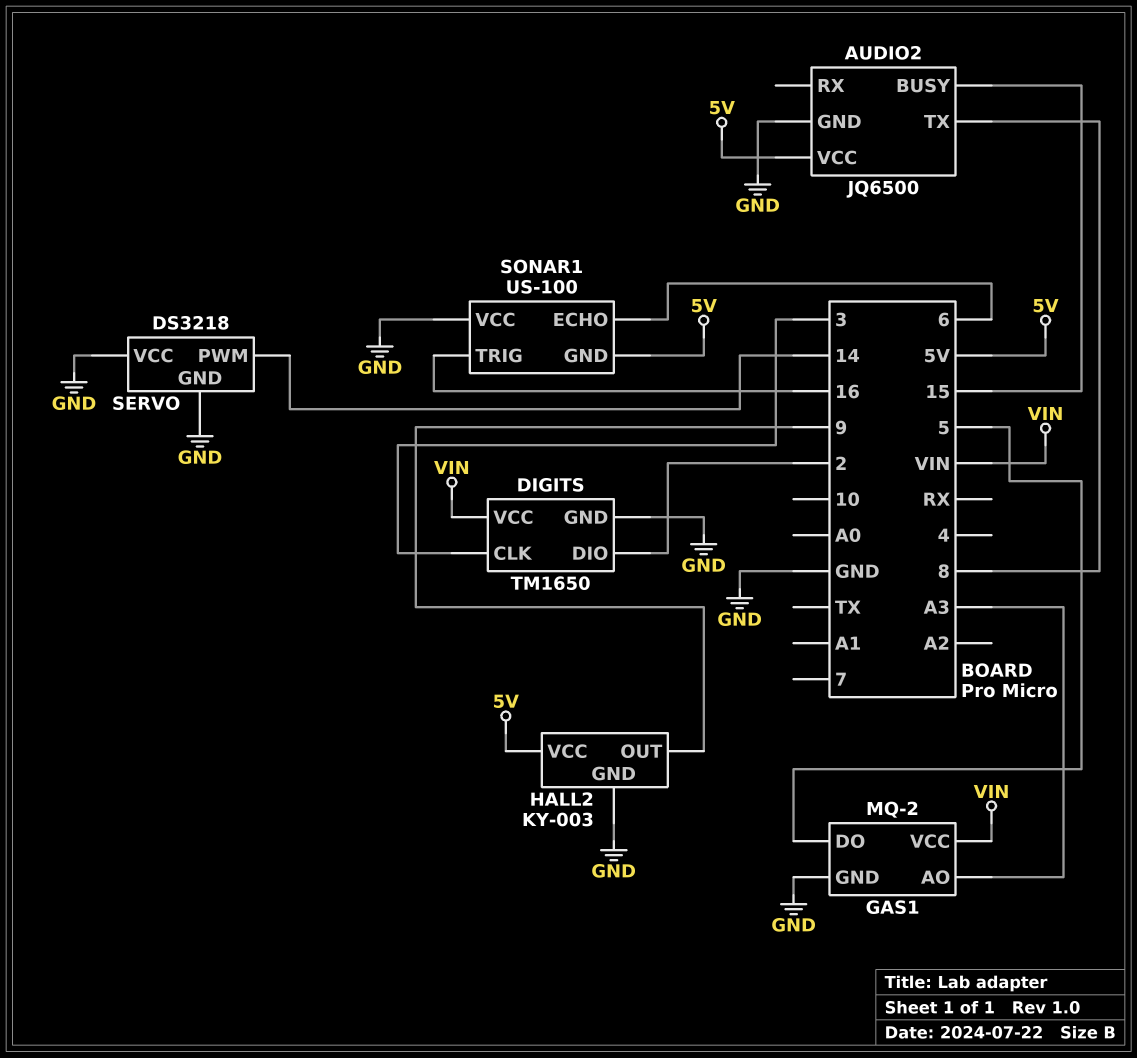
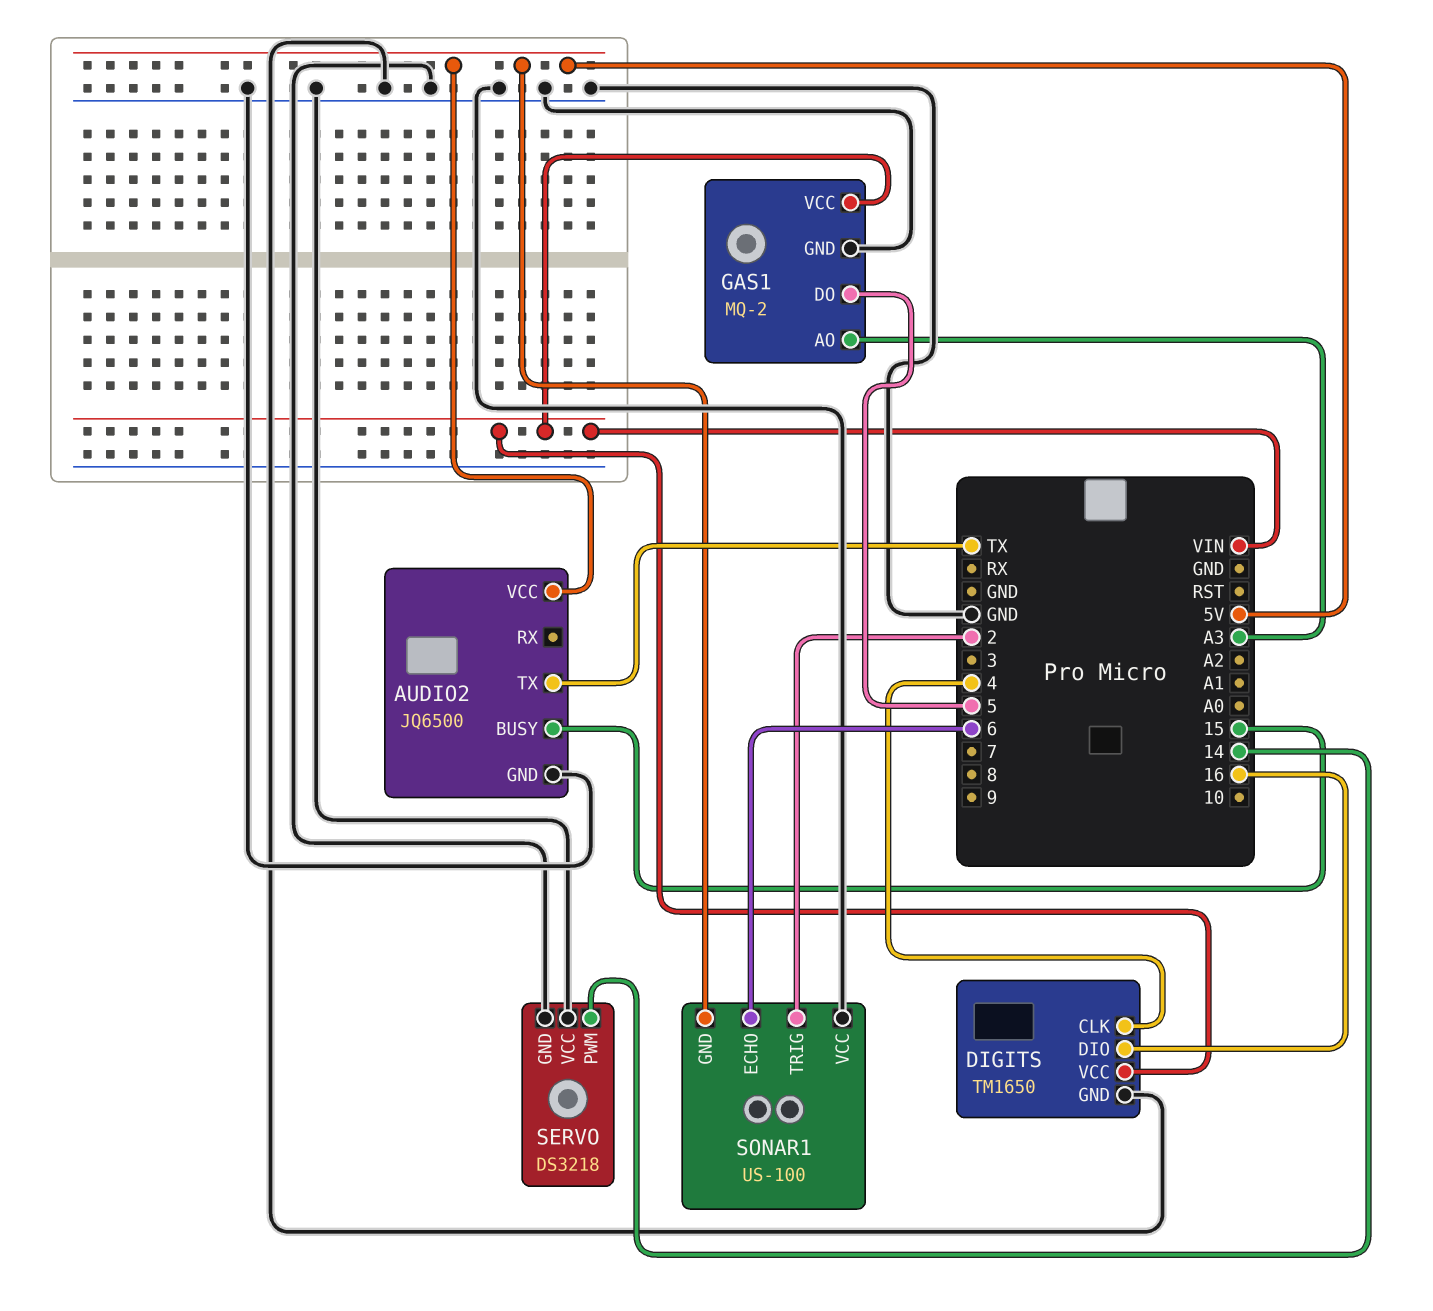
AUDIO2 pin TX: 8 -> TX
DIGITS pin CLK: 3 -> 4
DIGITS pin DIO: 2 -> 16
HALL2: KY-003 -> none
HALL2 pin GND: GND -> none
HALL2 pin OUT: 9 -> none
HALL2 pin VCC: 5V -> none
SONAR1 pin TRIG: 16 -> 2

